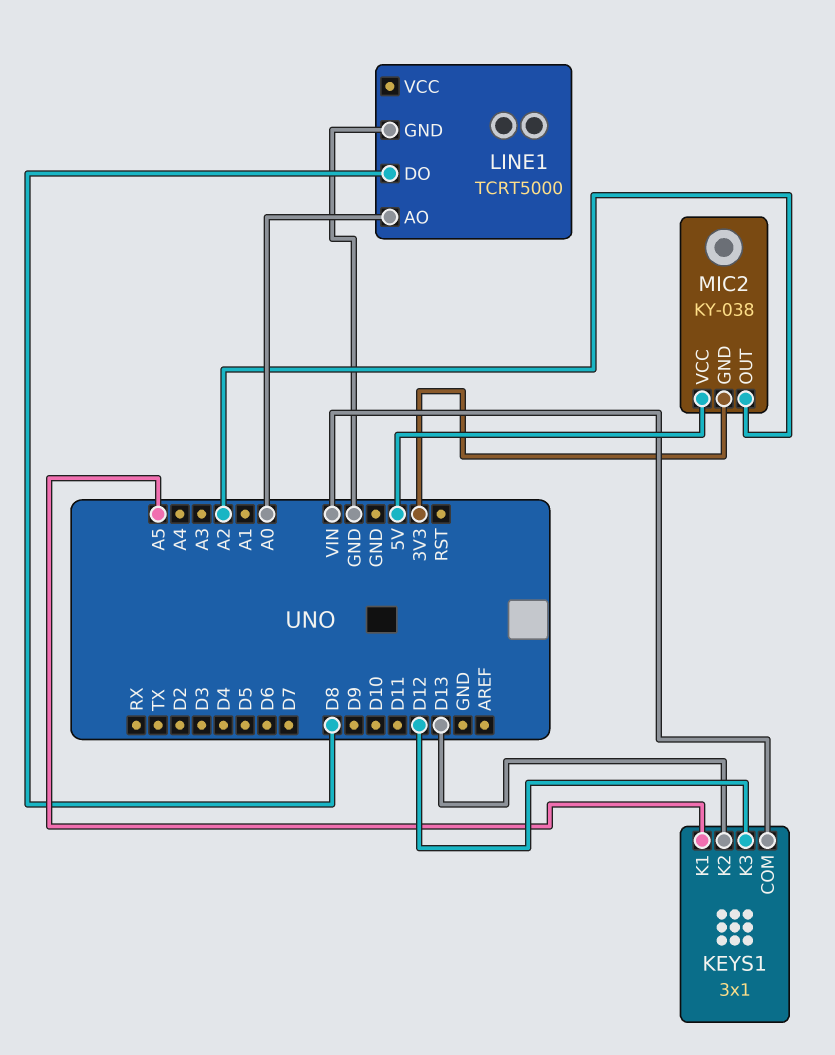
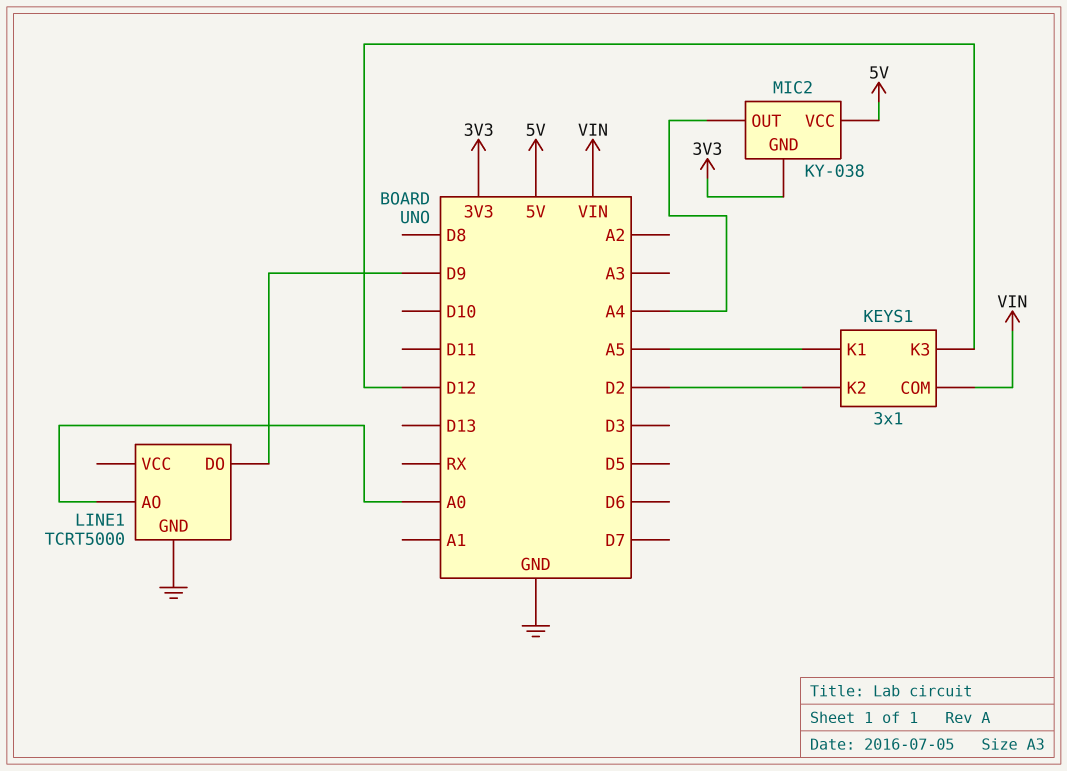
KEYS1 pin K2: D13 -> D2
LINE1 pin DO: D8 -> D9
MIC2 pin OUT: A2 -> A4

